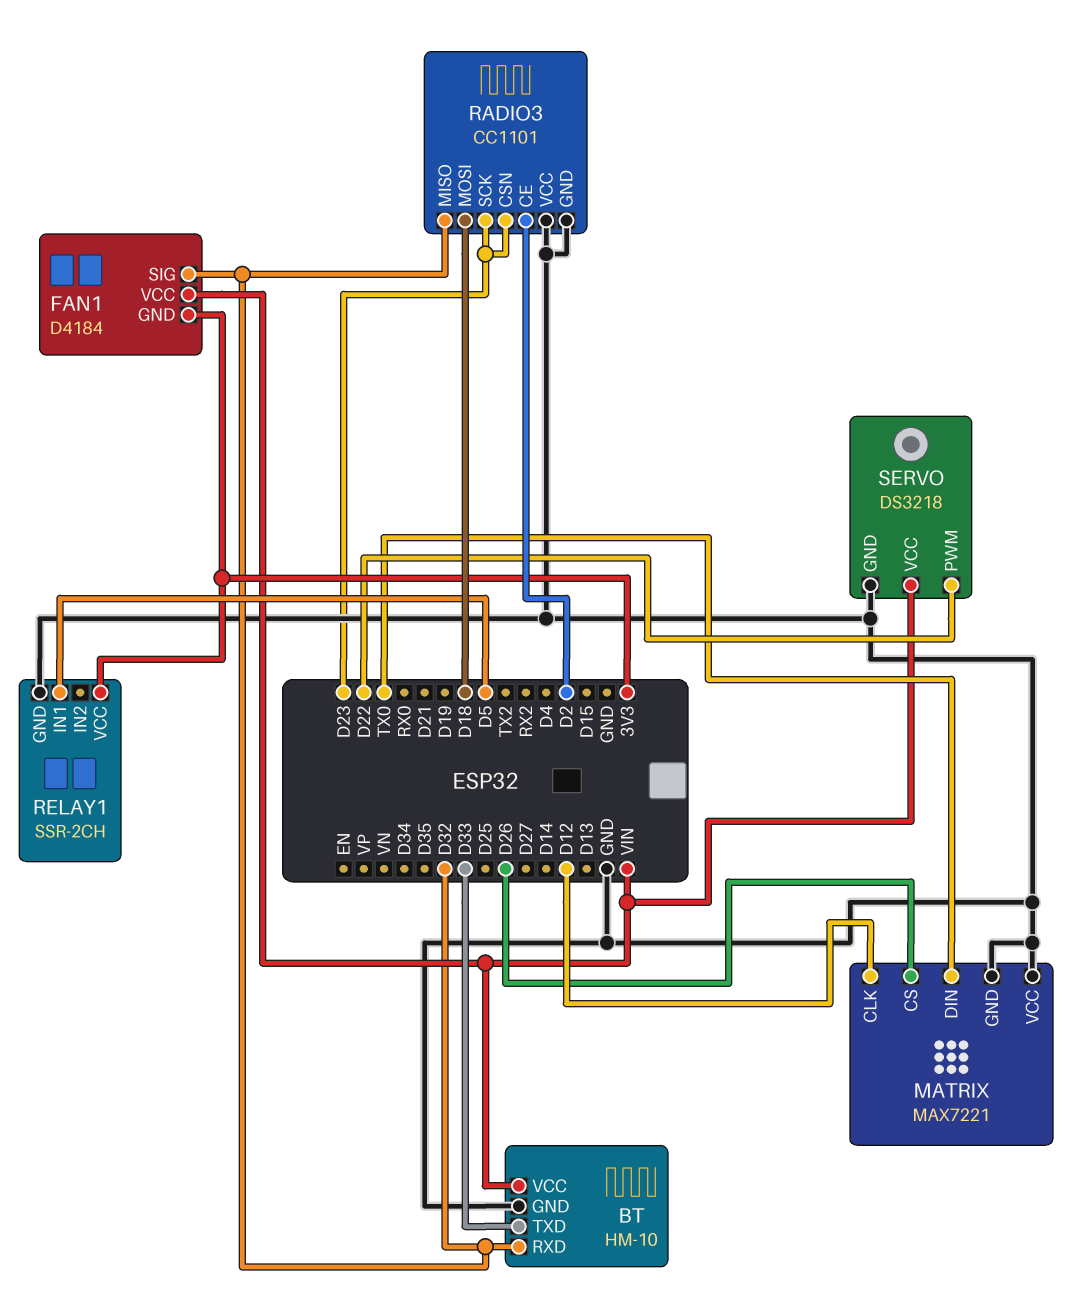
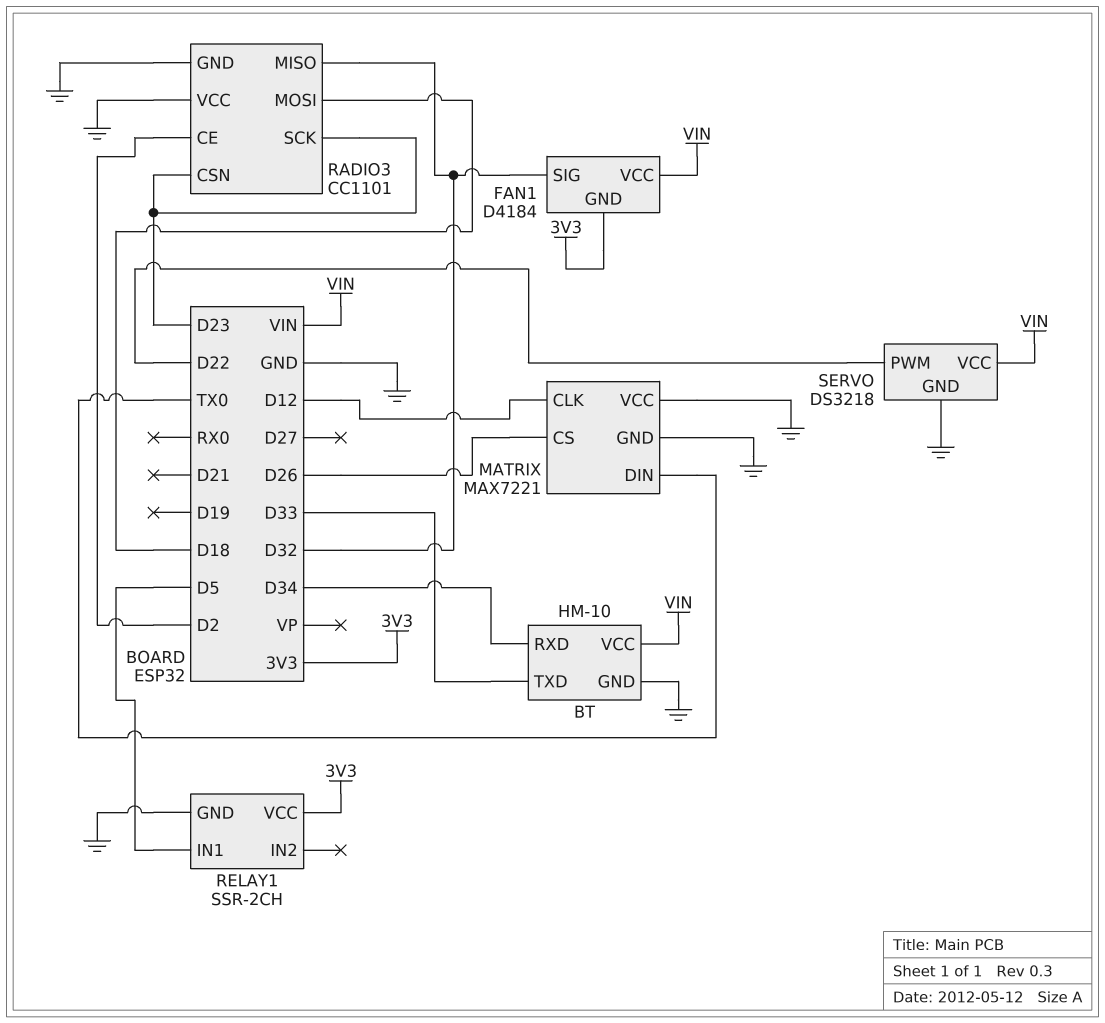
BT pin RXD: D32 -> D34

